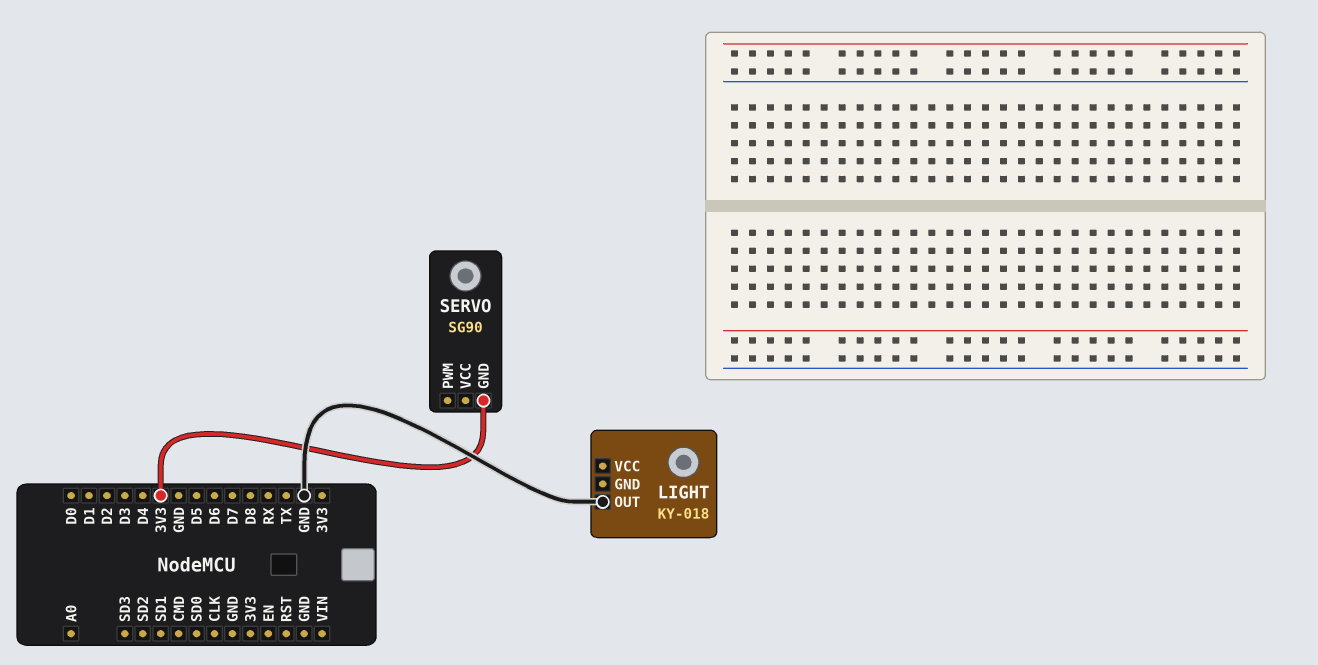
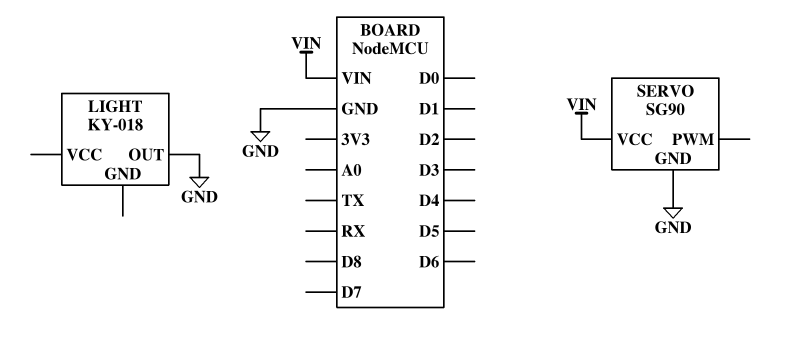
SERVO pin GND: 3V3 -> GND
SERVO pin VCC: none -> VIN

